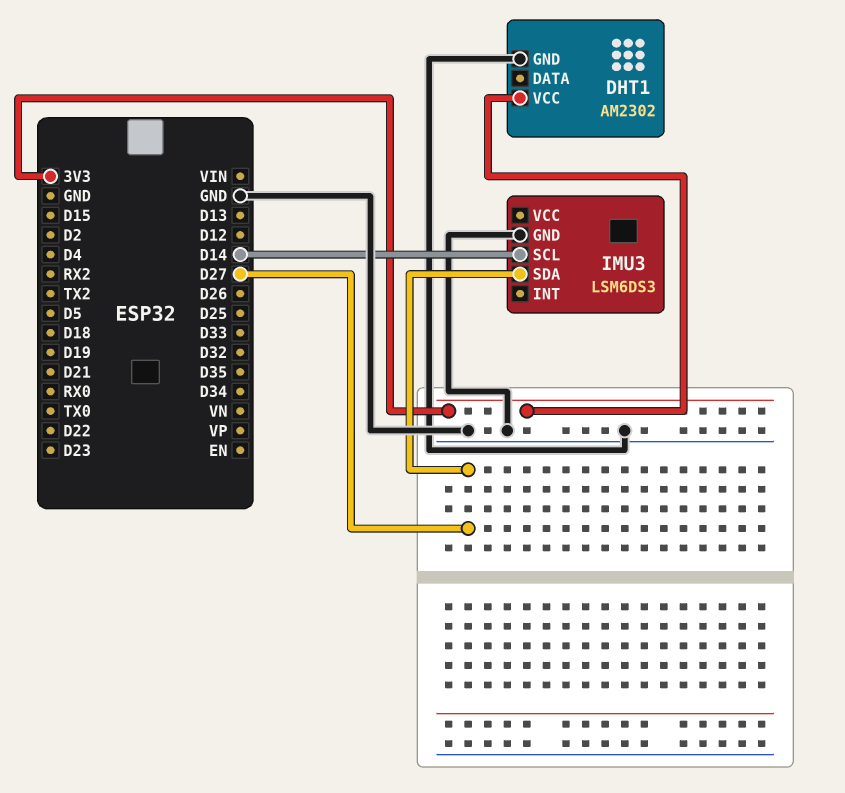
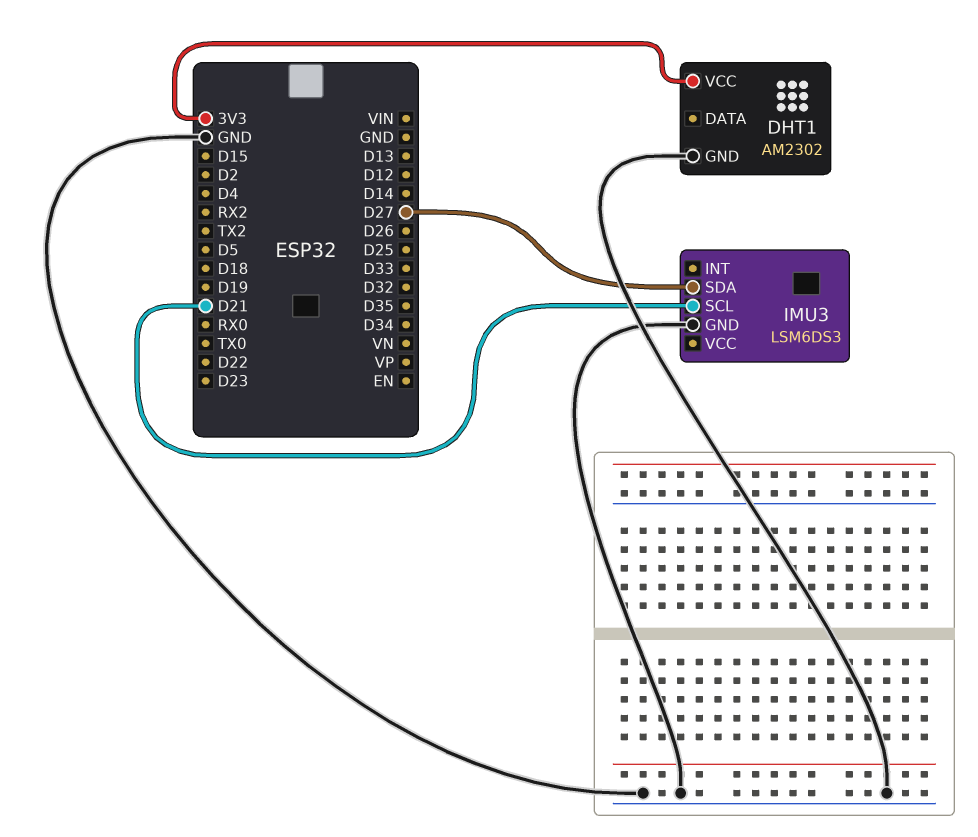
IMU3 pin SCL: D14 -> D21

